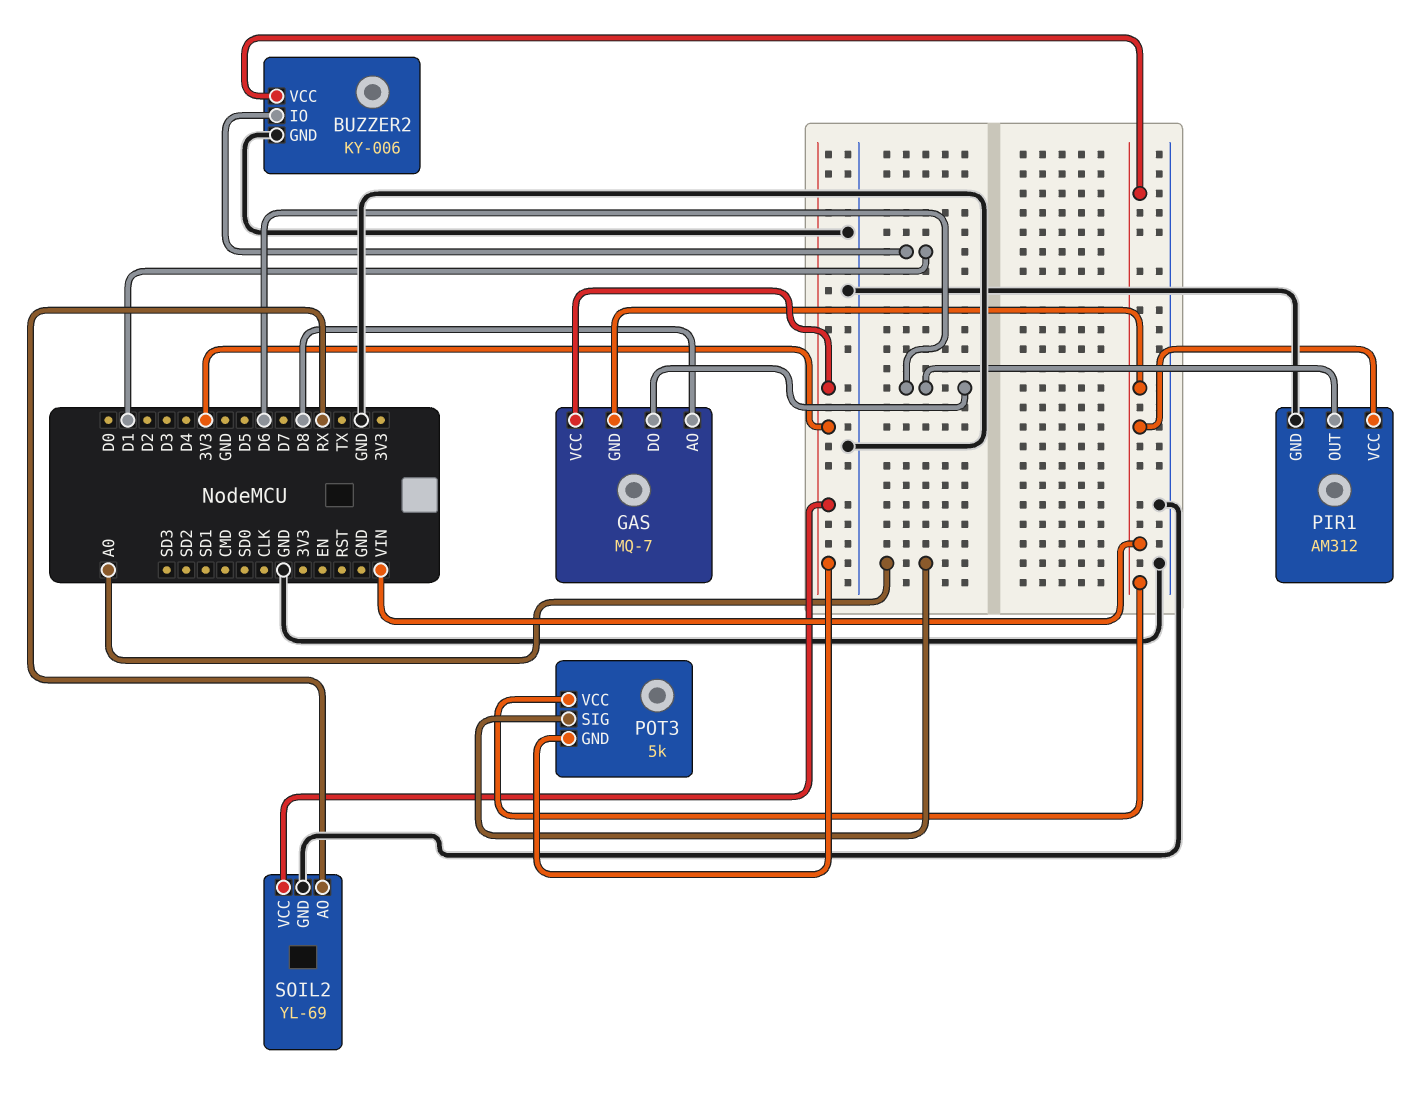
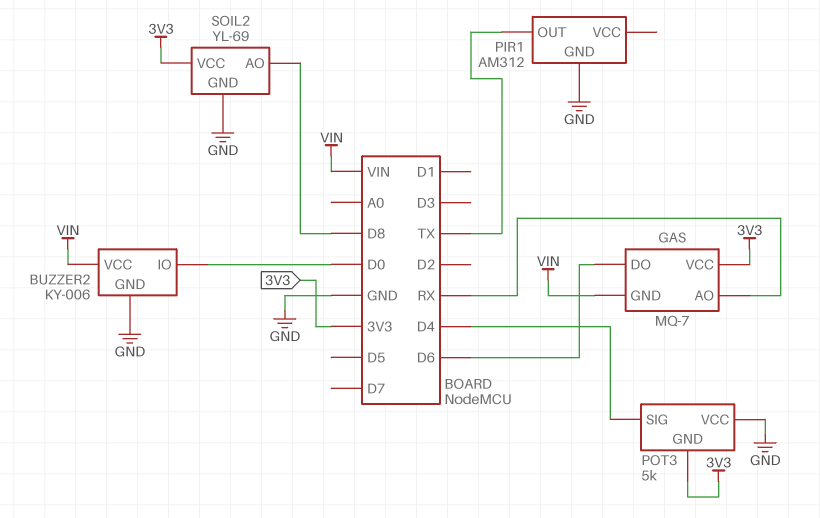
BUZZER2 pin IO: D1 -> D0
GAS pin AO: D8 -> RX
PIR1 pin OUT: D6 -> TX
PIR1 pin VCC: VIN -> none
POT3 pin SIG: A0 -> D4
POT3 pin VCC: VIN -> GND
SOIL2 pin AO: RX -> D8

